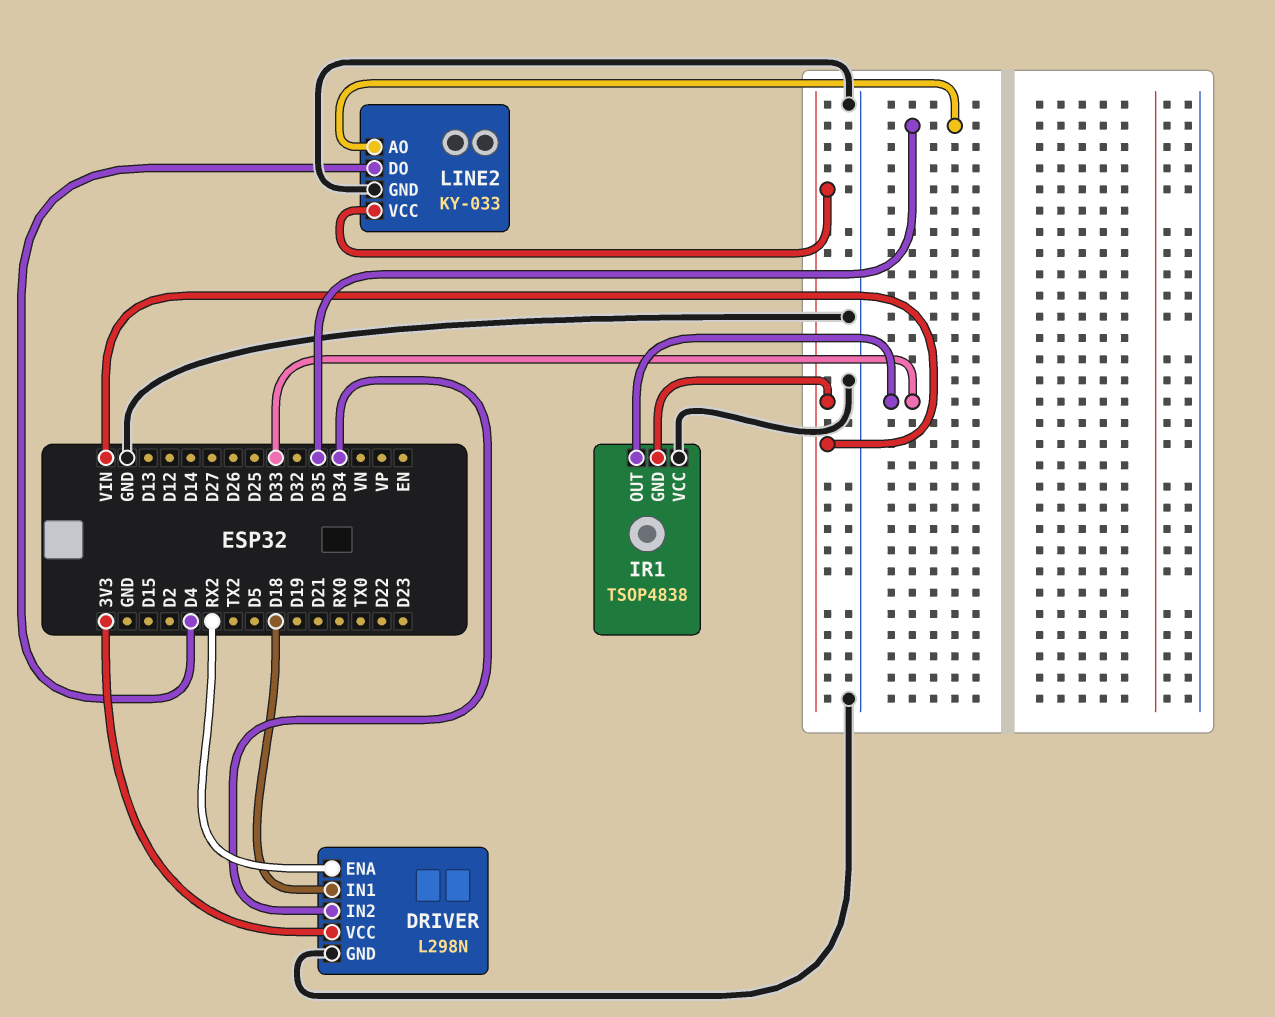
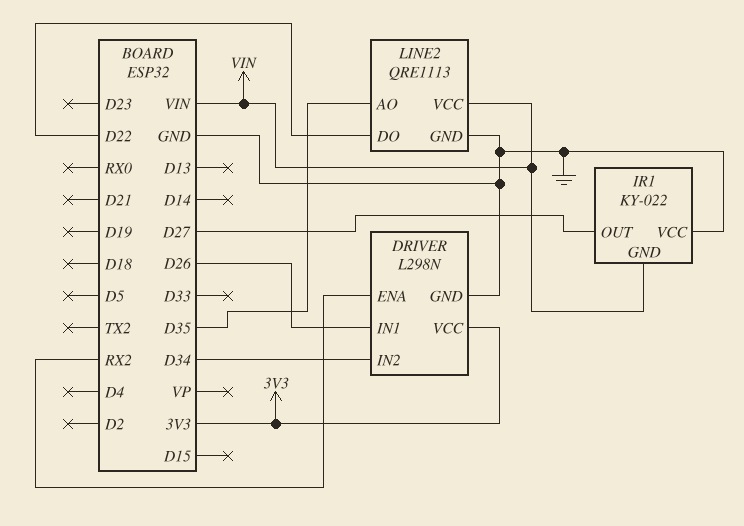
DRIVER pin IN1: D18 -> D26
IR1: TSOP4838 -> KY-022
IR1 pin OUT: D33 -> D27
LINE2: KY-033 -> QRE1113
LINE2 pin DO: D4 -> D22

